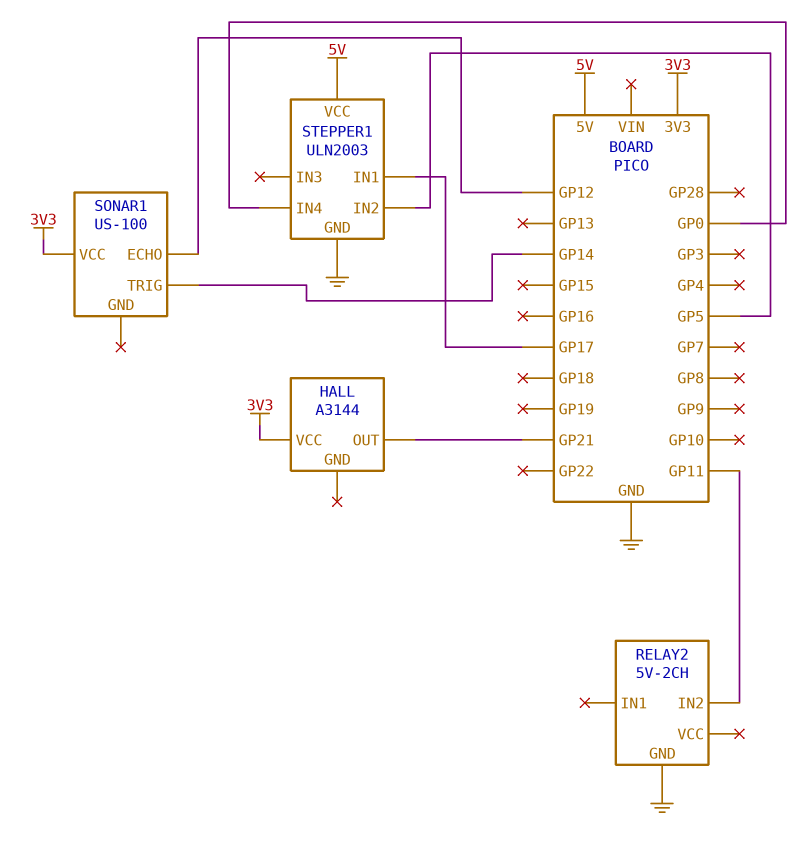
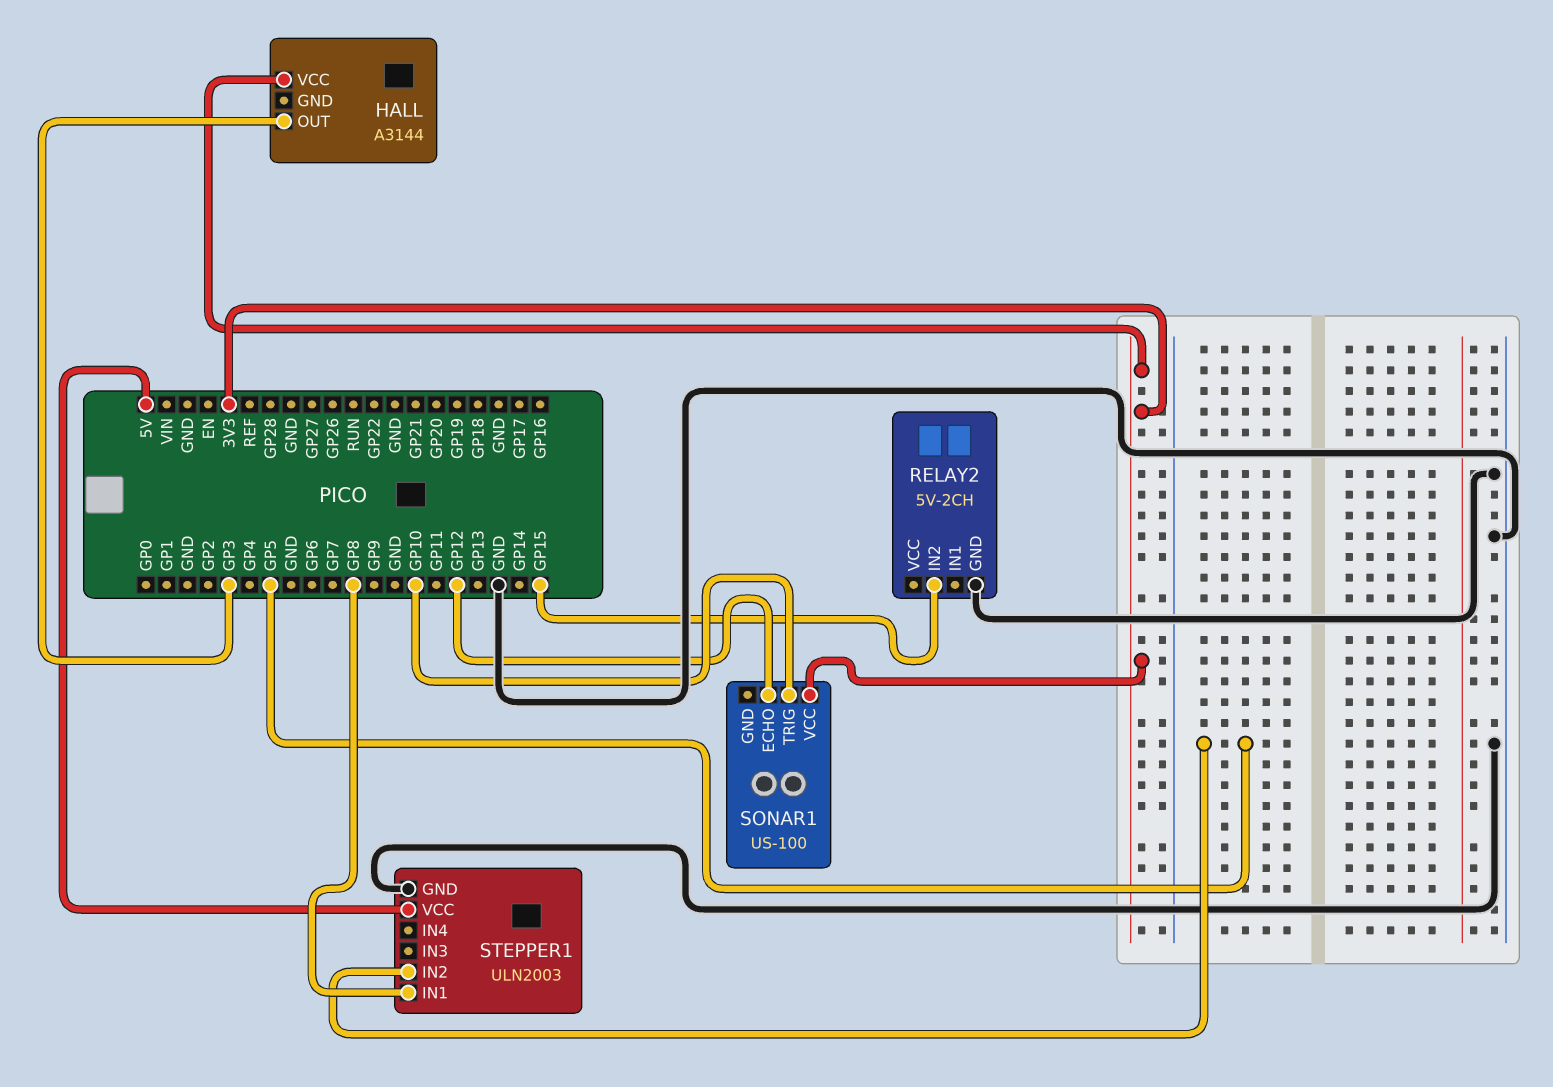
HALL pin OUT: GP21 -> GP3
RELAY2 pin IN2: GP11 -> GP15
SONAR1 pin TRIG: GP14 -> GP10
STEPPER1 pin IN1: GP17 -> GP8
STEPPER1 pin IN4: GP0 -> none

